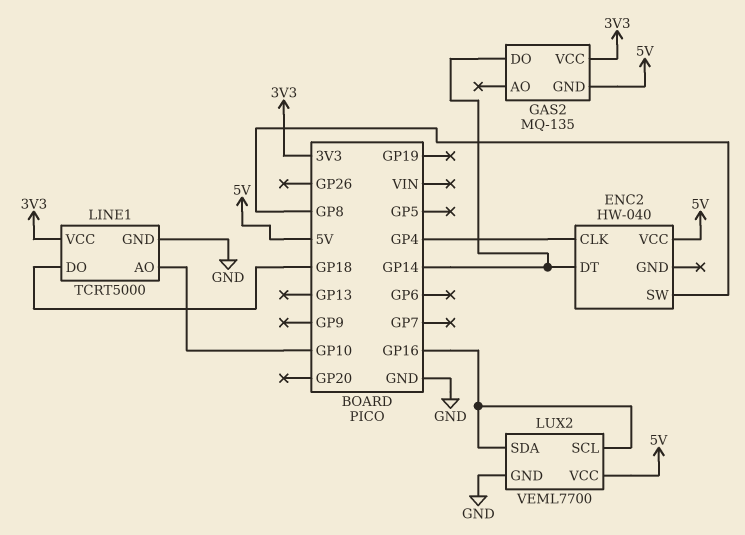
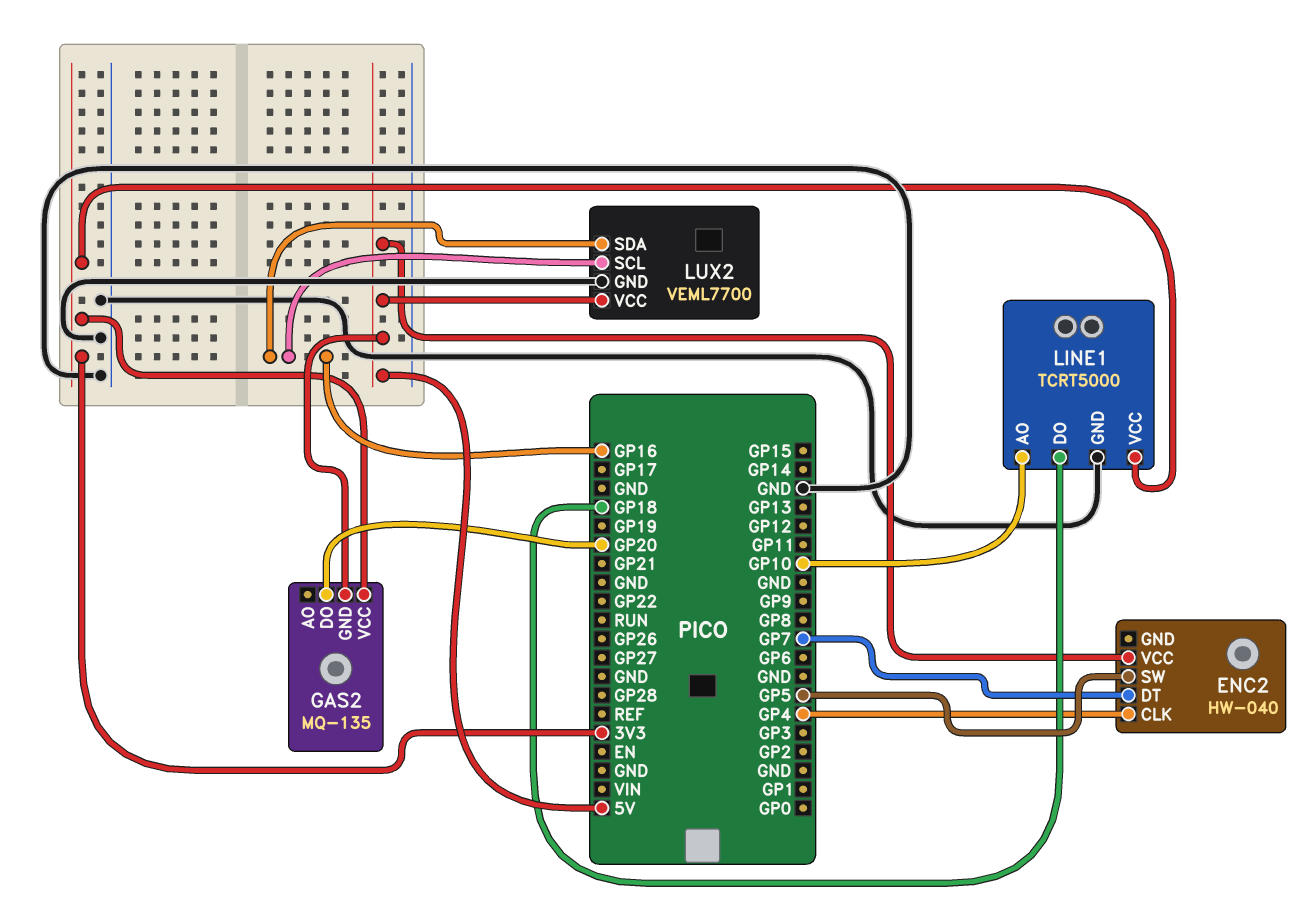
ENC2 pin DT: GP14 -> GP7
ENC2 pin SW: GP8 -> GP5
GAS2 pin DO: GP14 -> GP20

